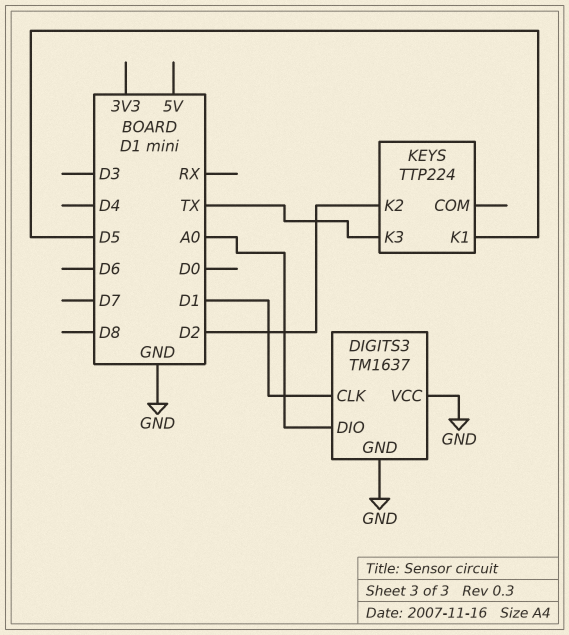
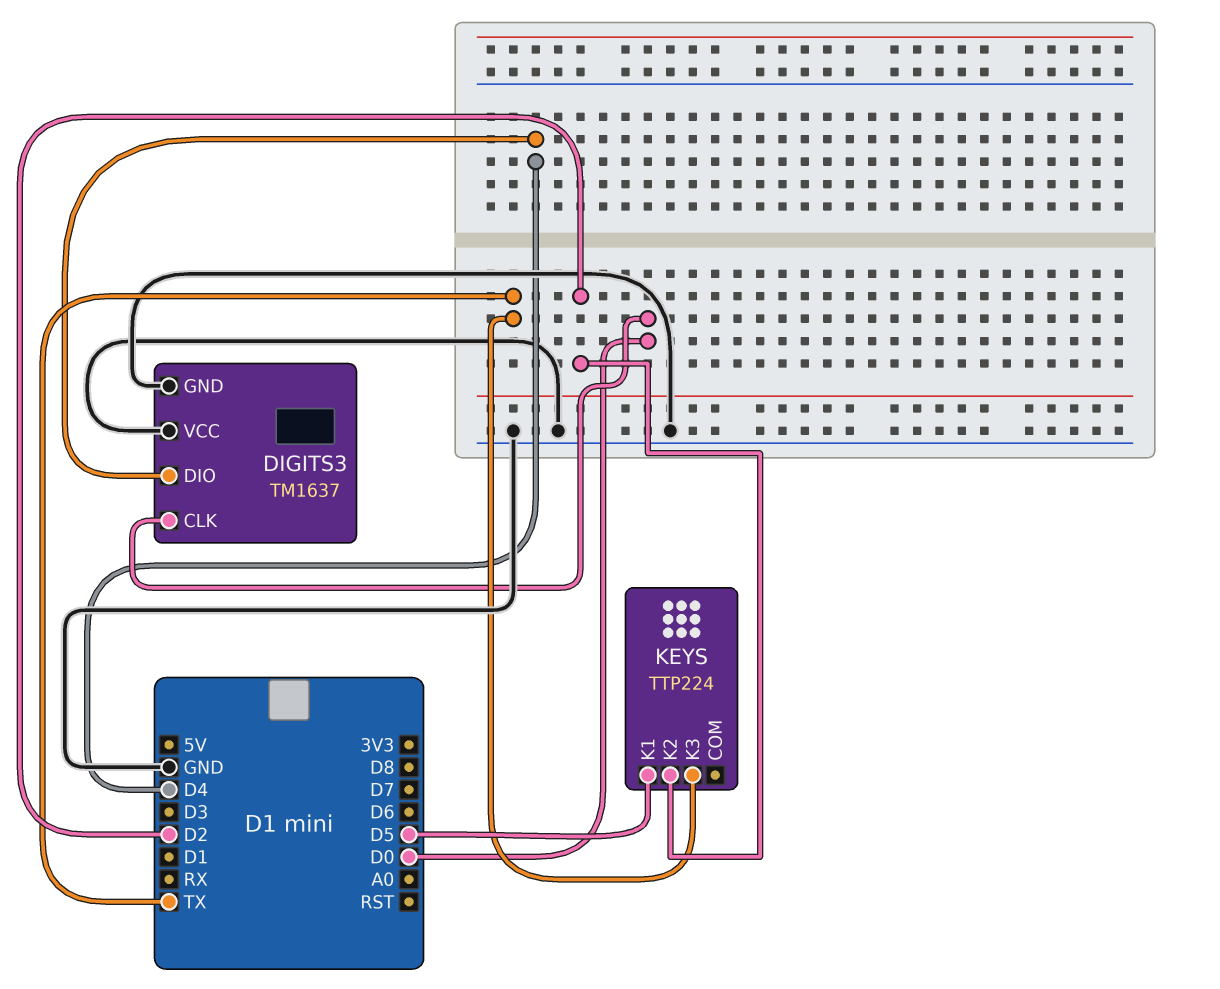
DIGITS3 pin CLK: D1 -> D0
DIGITS3 pin DIO: A0 -> D4

